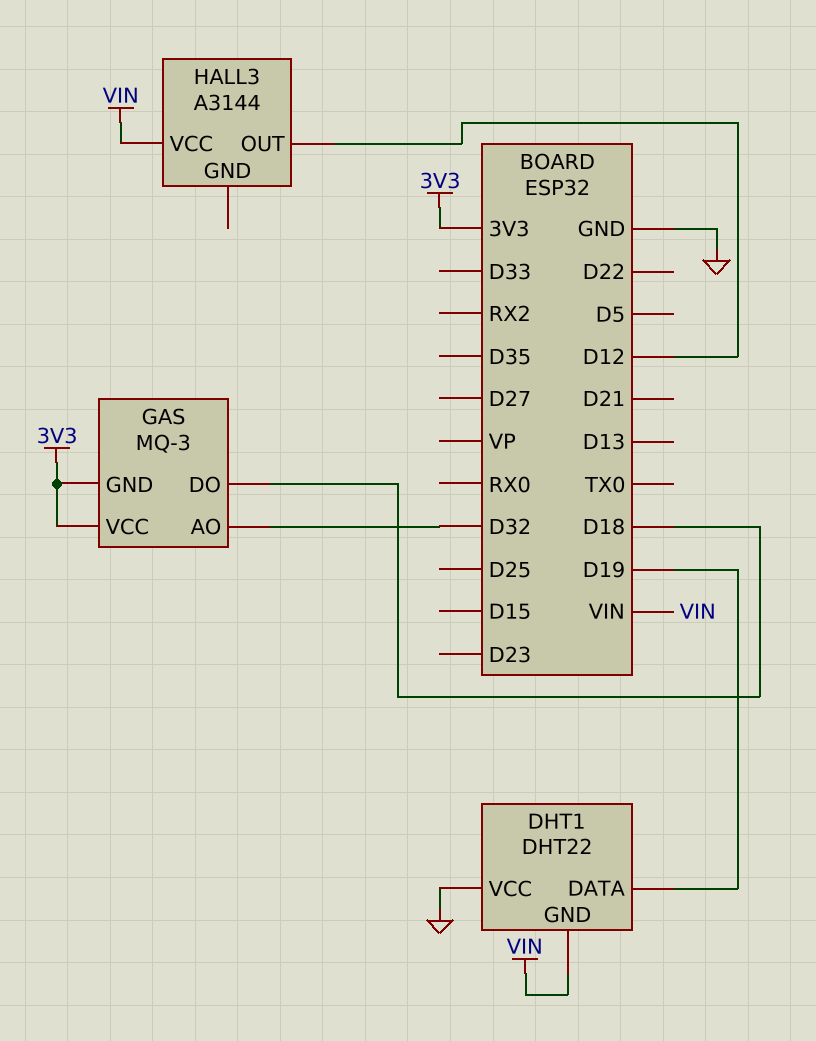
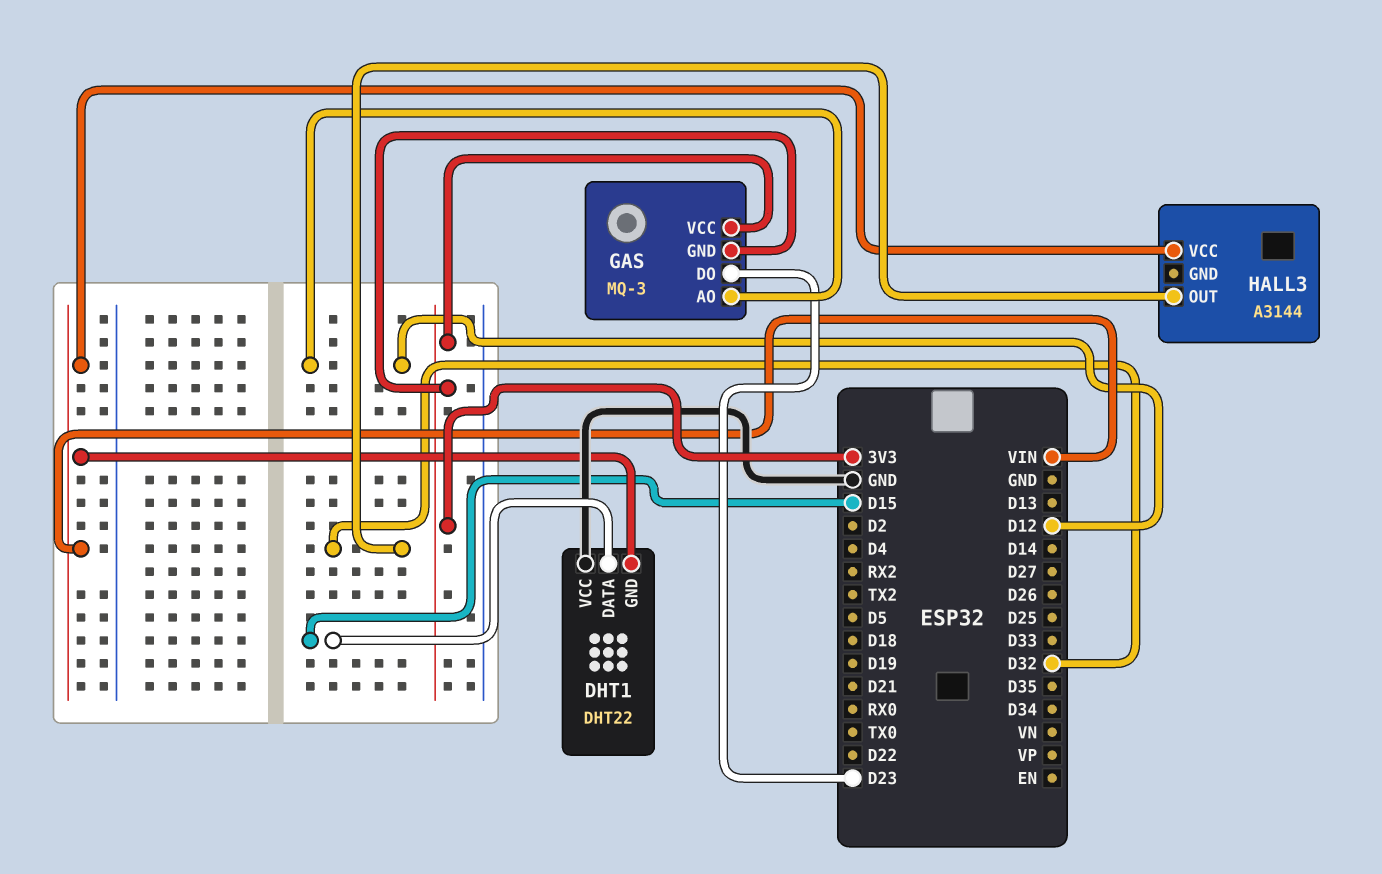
DHT1 pin DATA: D19 -> D15
GAS pin AO: D32 -> D12
GAS pin DO: D18 -> D23
HALL3 pin OUT: D12 -> D32

